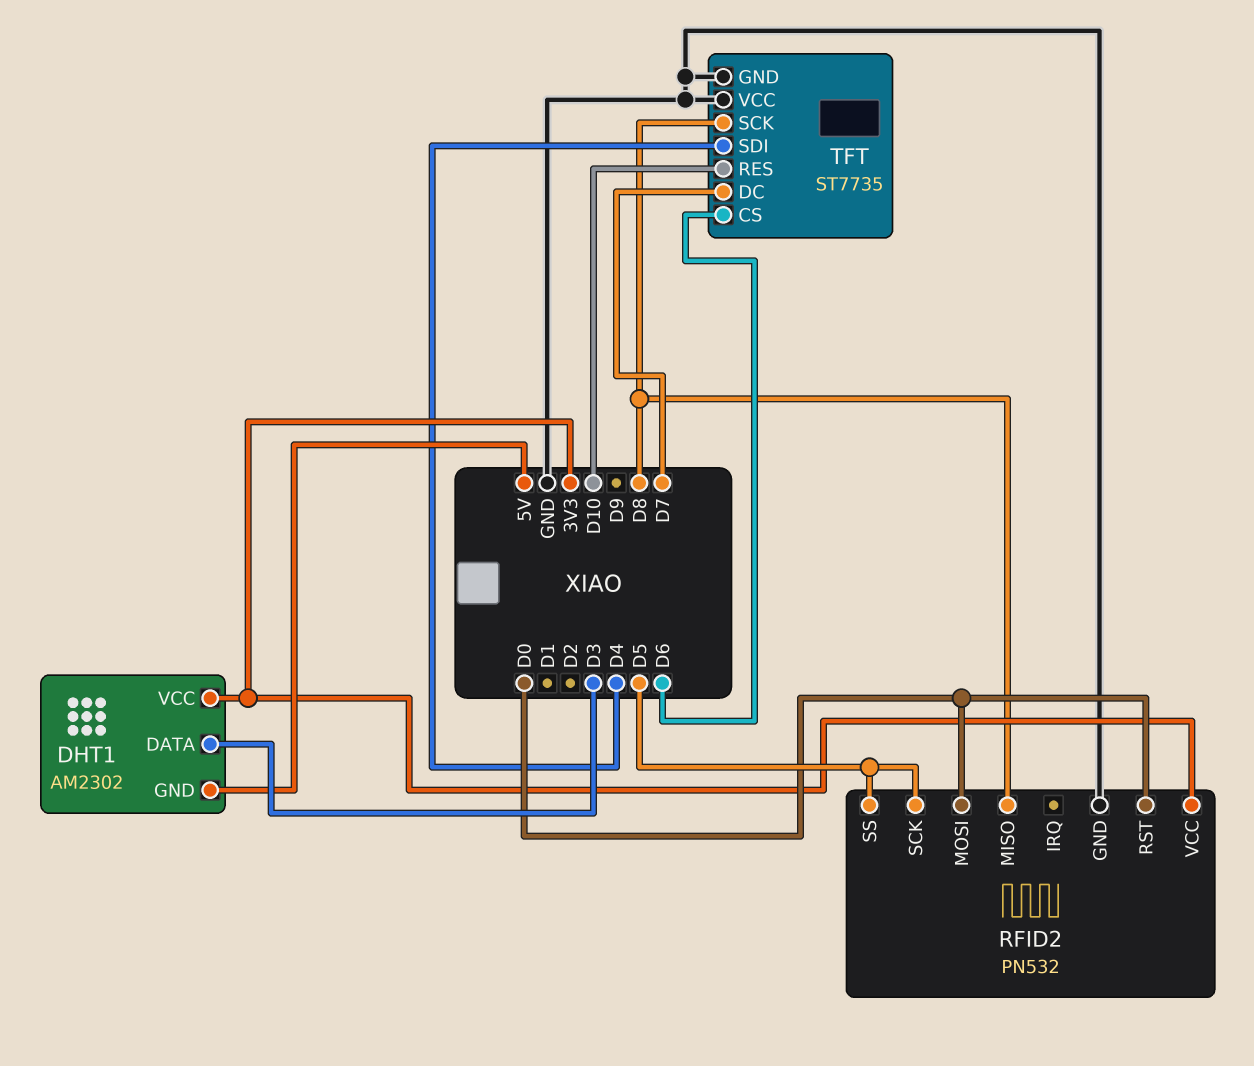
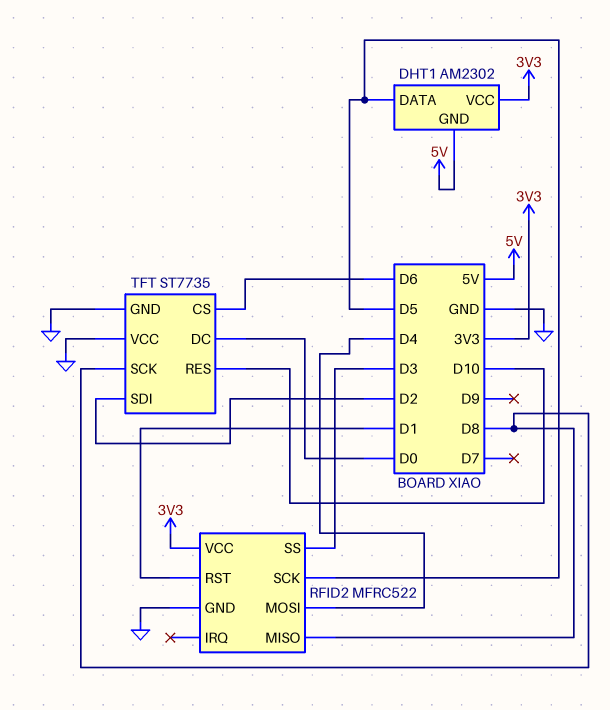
DHT1 pin DATA: D3 -> D5
RFID2: PN532 -> MFRC522
RFID2 pin MOSI: D0 -> D4
RFID2 pin RST: D0 -> D1
RFID2 pin SS: D5 -> D3
TFT pin DC: D7 -> D0
TFT pin SDI: D4 -> D2

